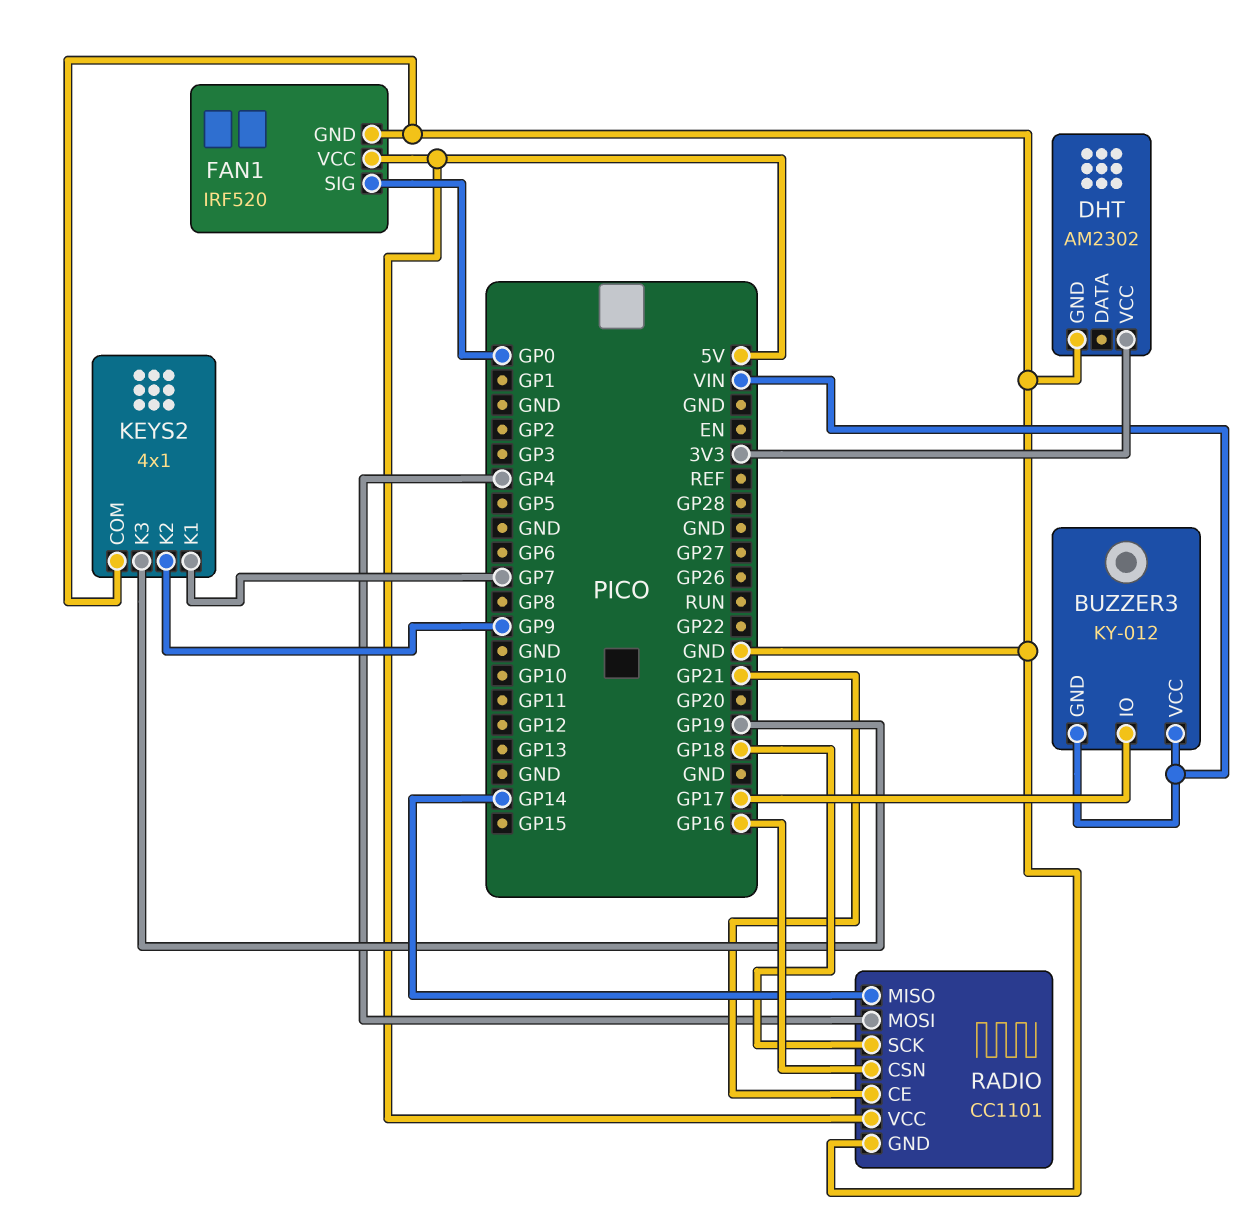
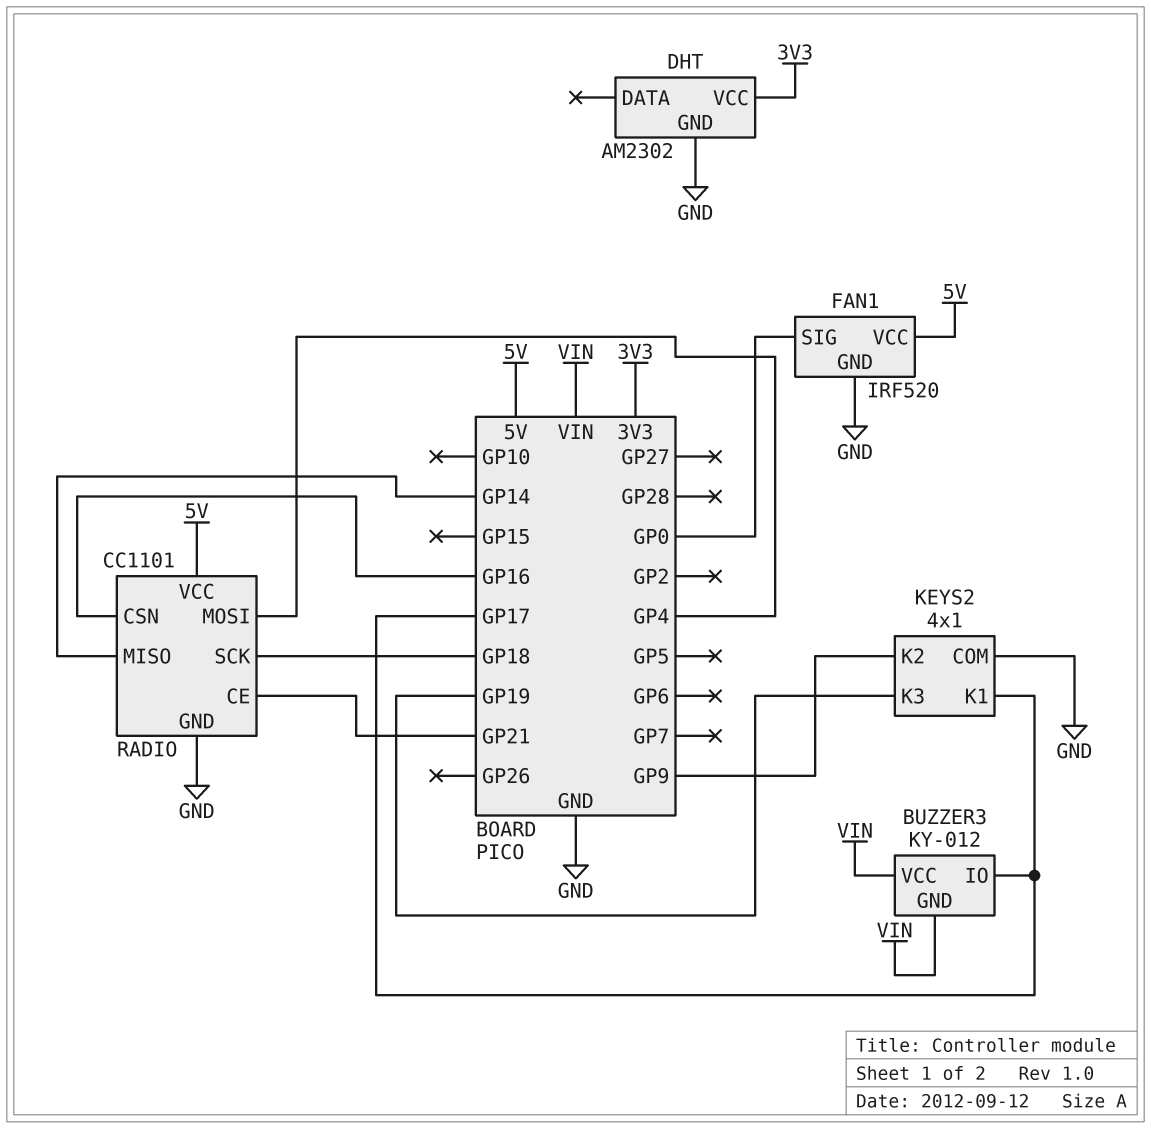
KEYS2 pin K1: GP7 -> GP17

